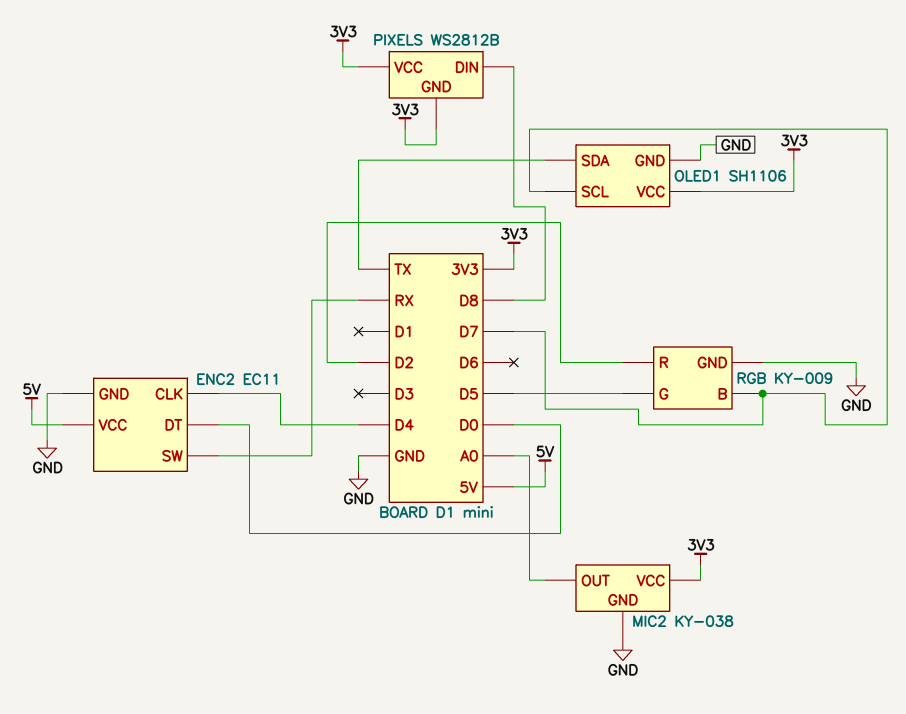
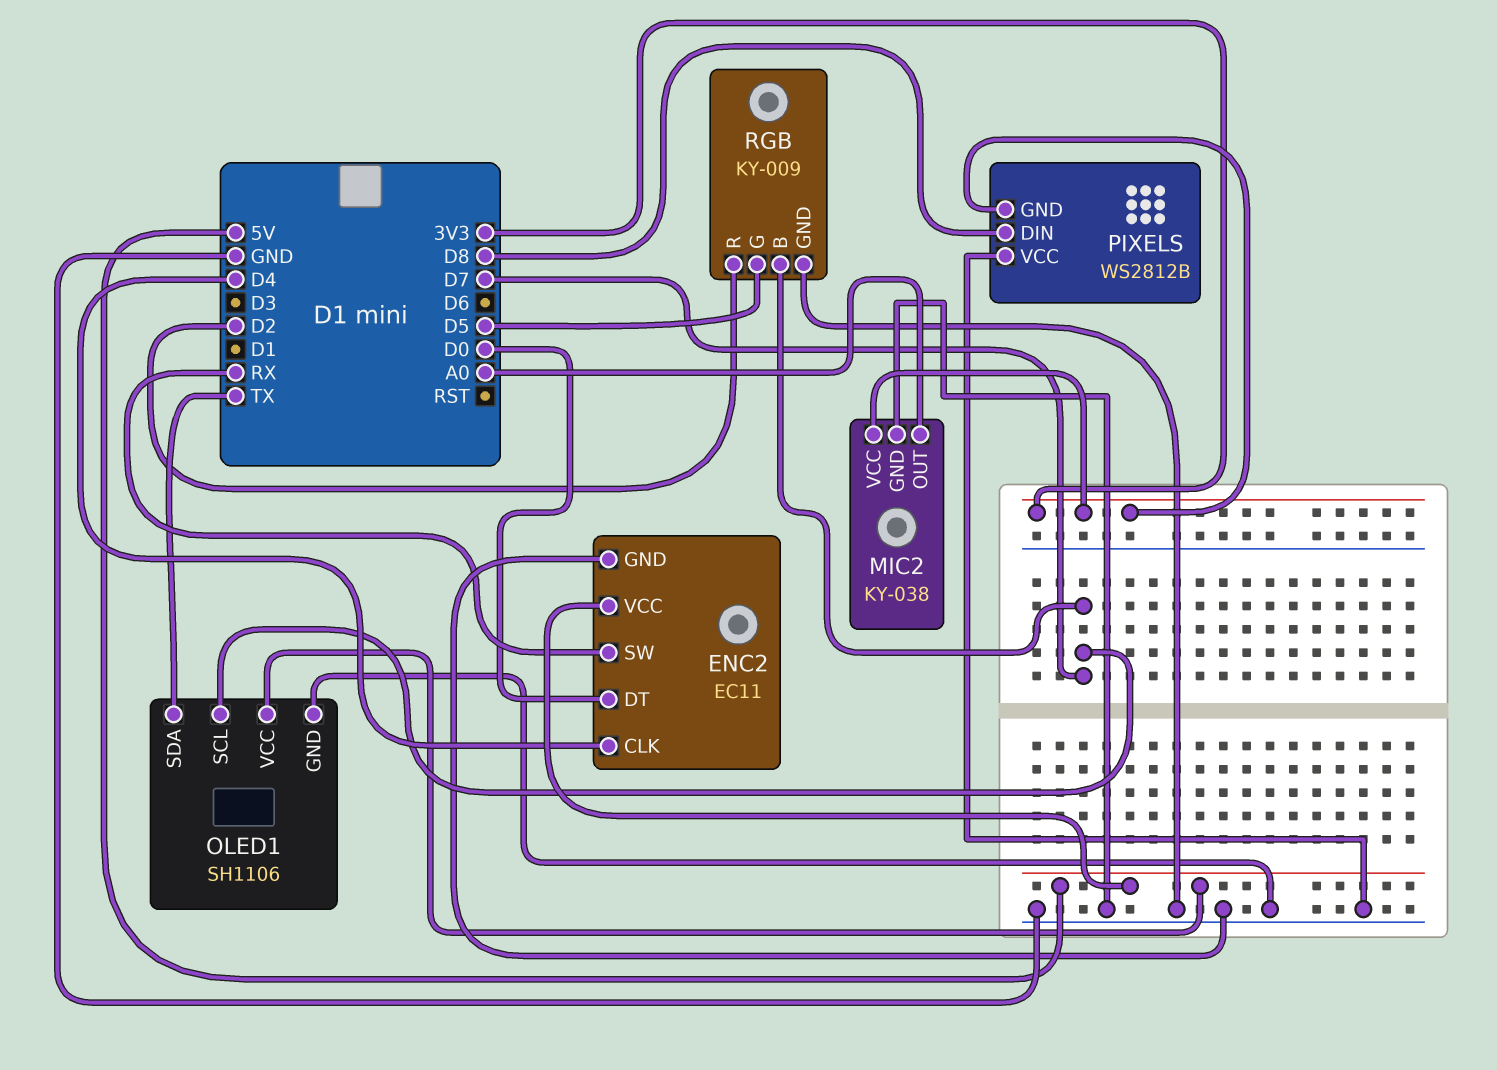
OLED1 pin VCC: 3V3 -> 5V
PIXELS pin VCC: 3V3 -> GND

